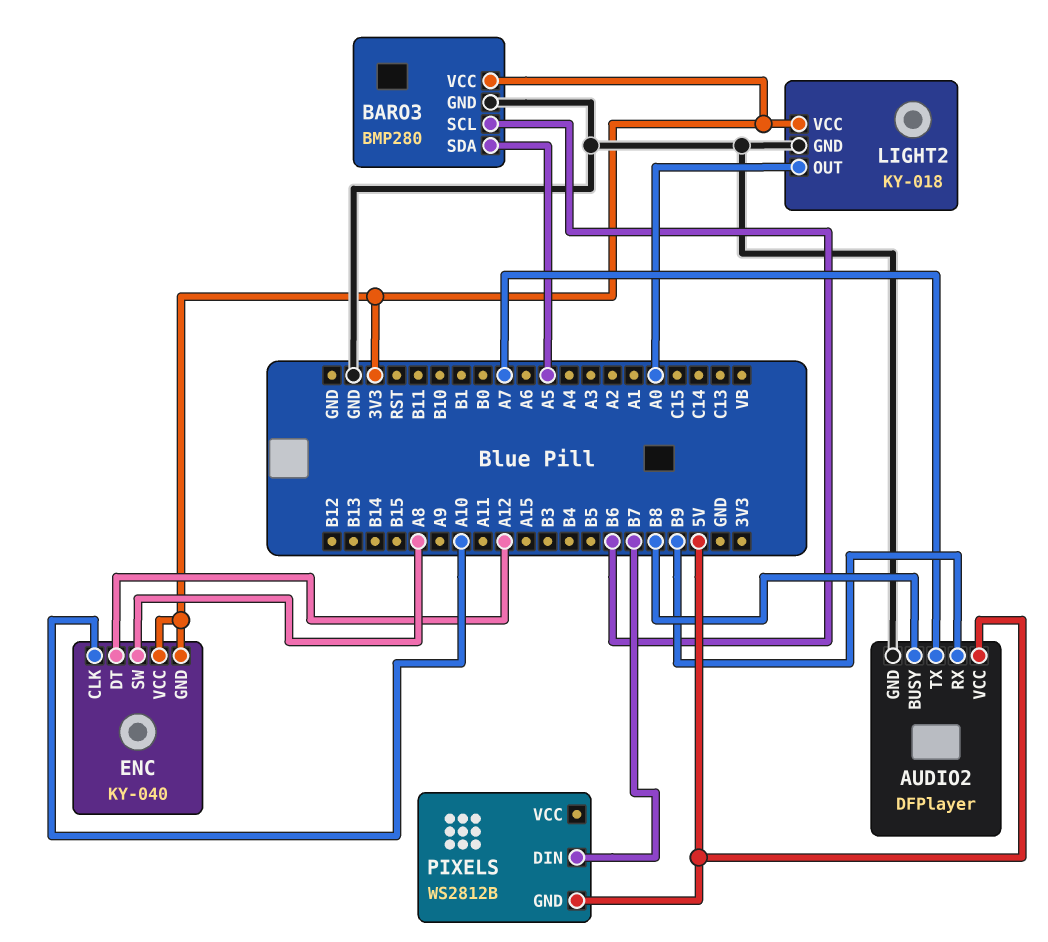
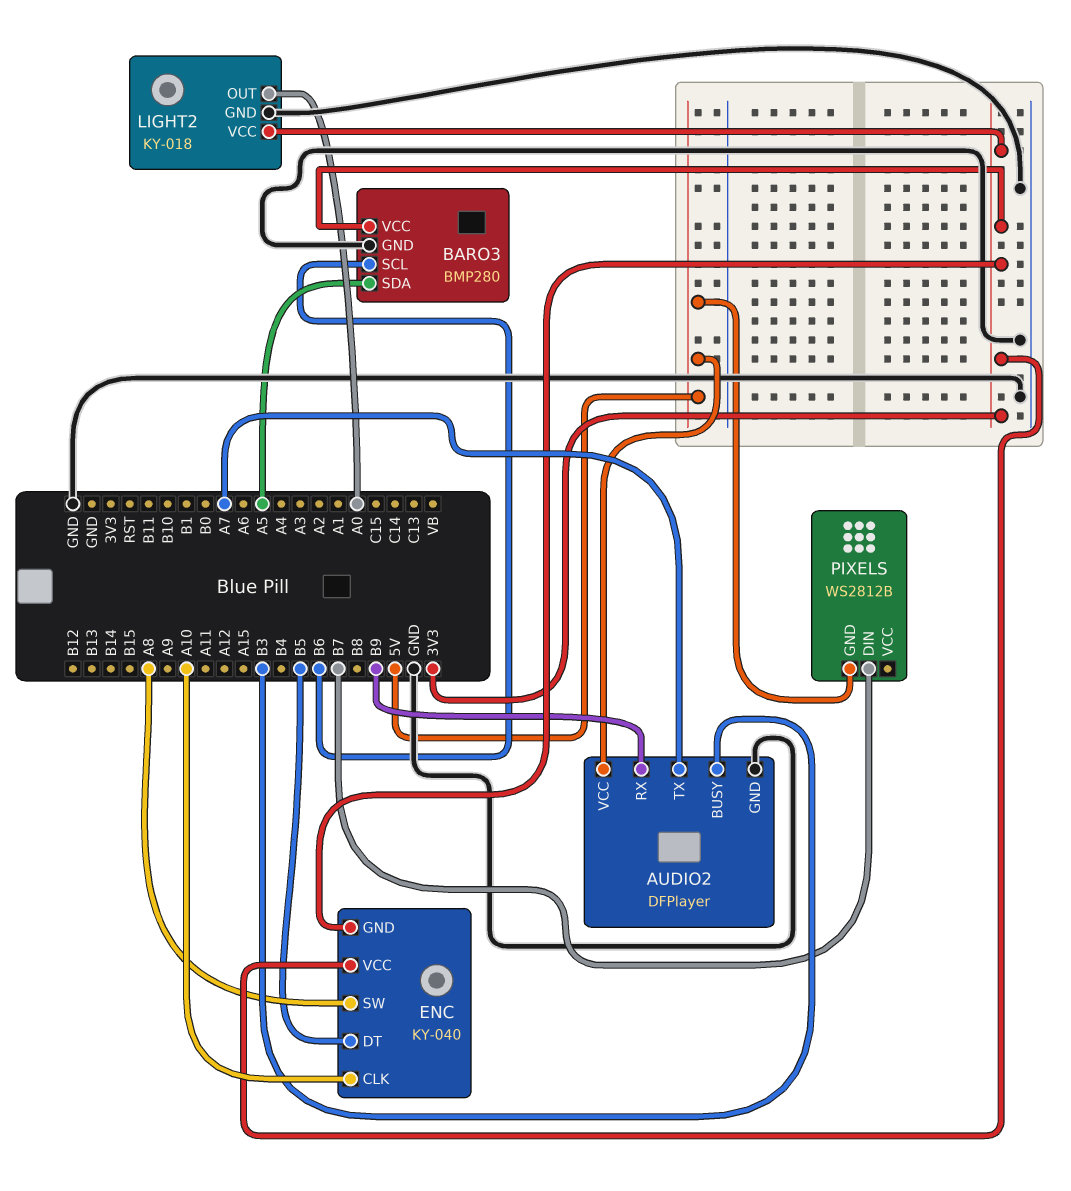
AUDIO2 pin BUSY: B8 -> B3
ENC pin DT: A12 -> B5

